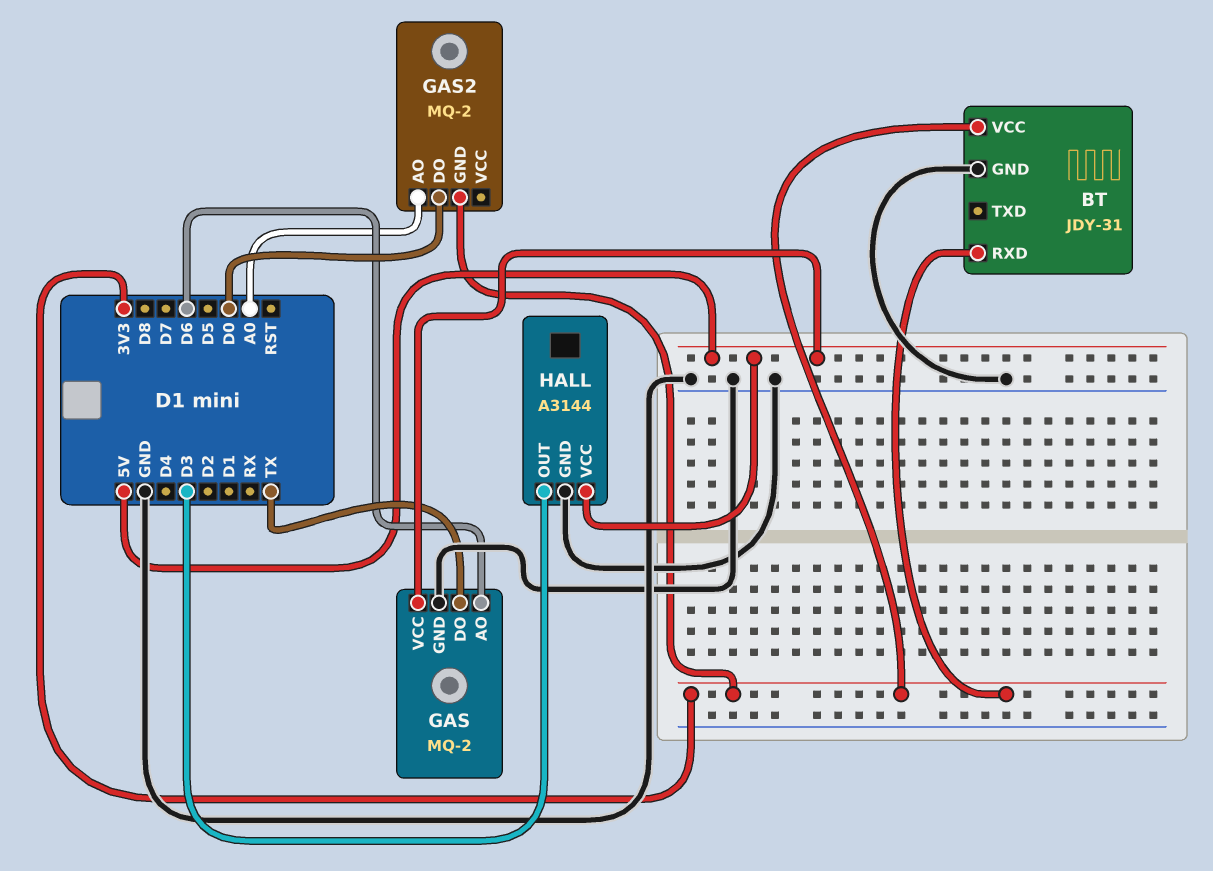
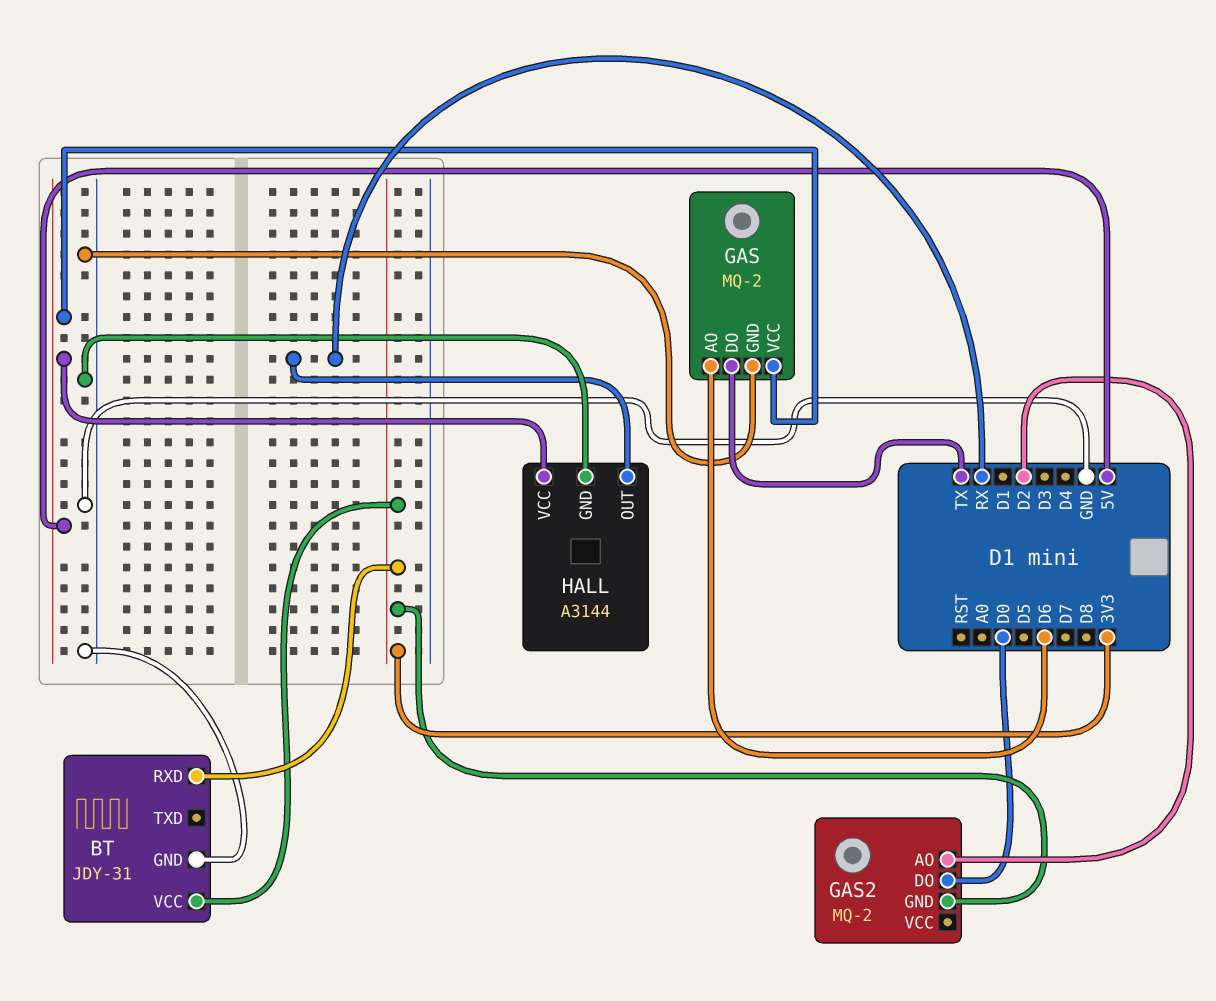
GAS2 pin AO: A0 -> D2
HALL pin OUT: D3 -> RX

